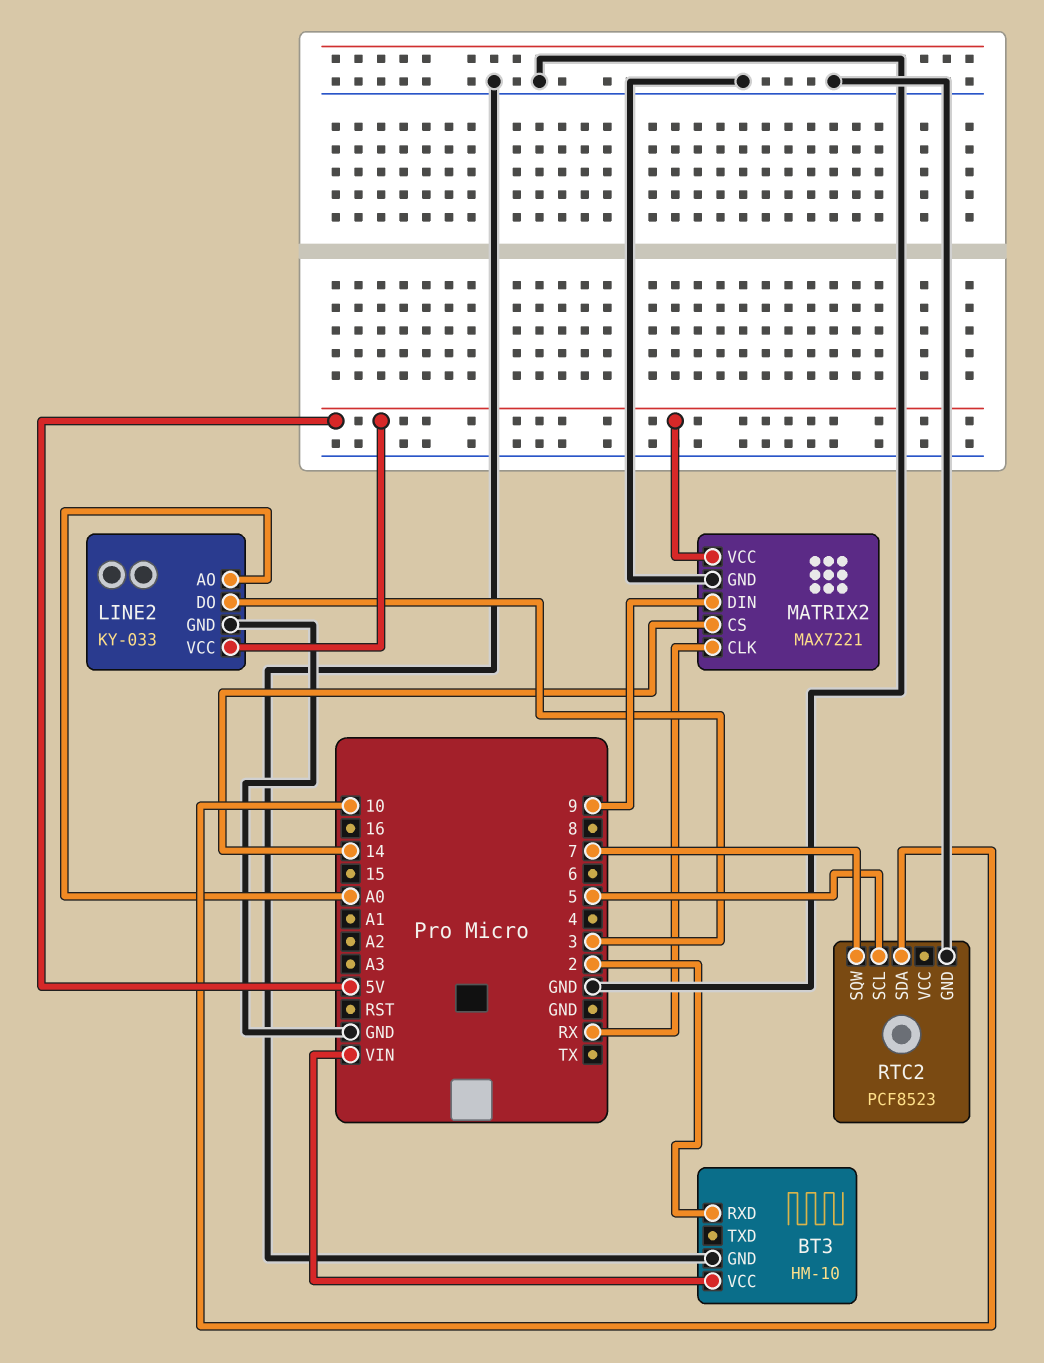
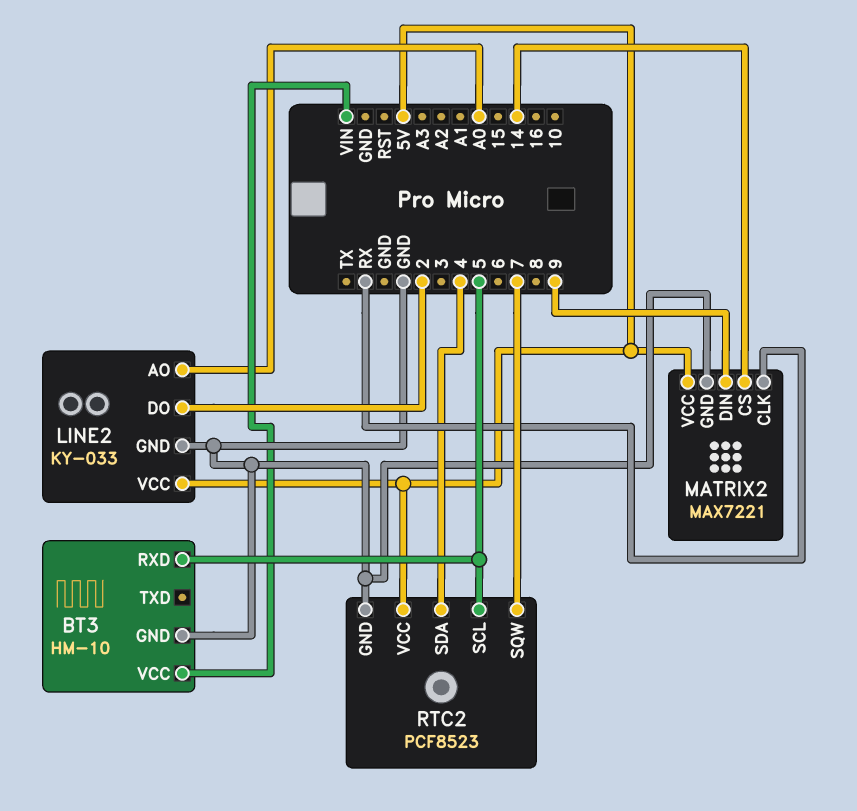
BT3 pin RXD: 2 -> 5
LINE2 pin DO: 3 -> 2
RTC2 pin SDA: 10 -> 4
RTC2 pin VCC: none -> 5V

